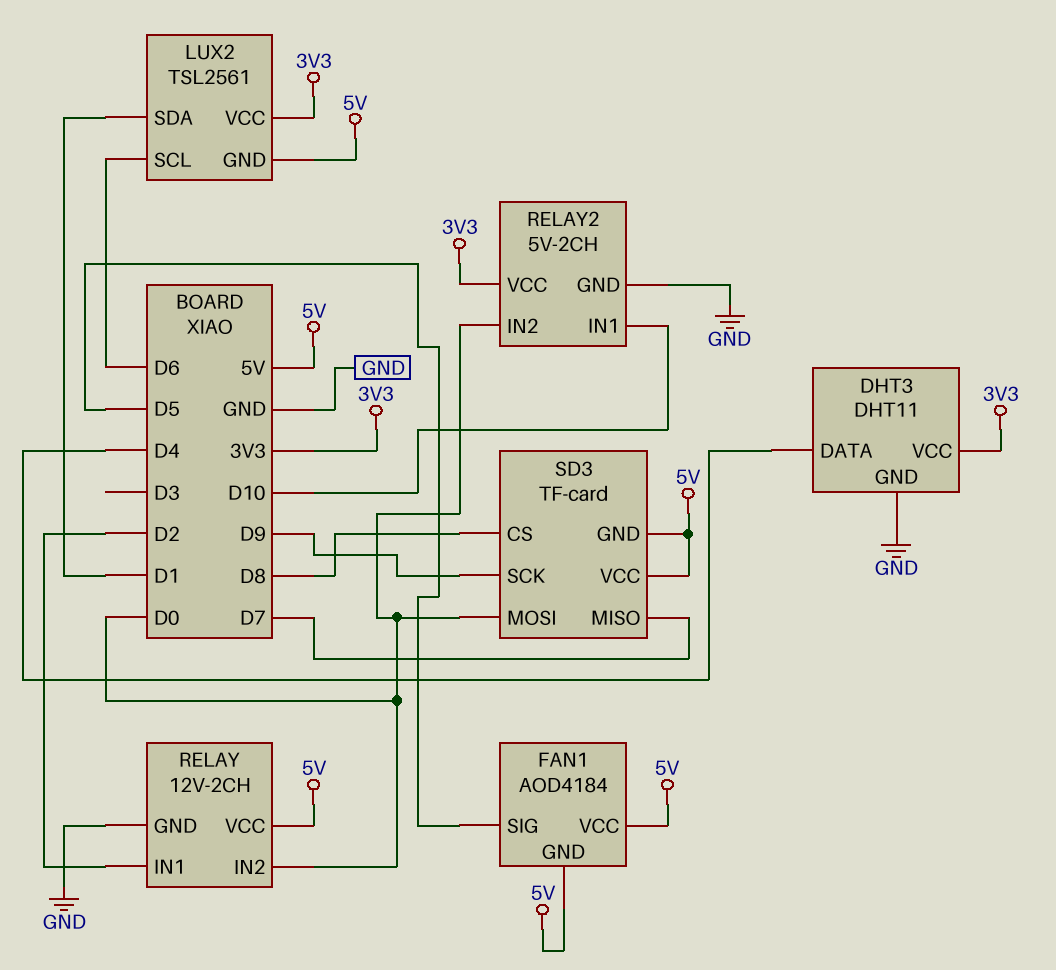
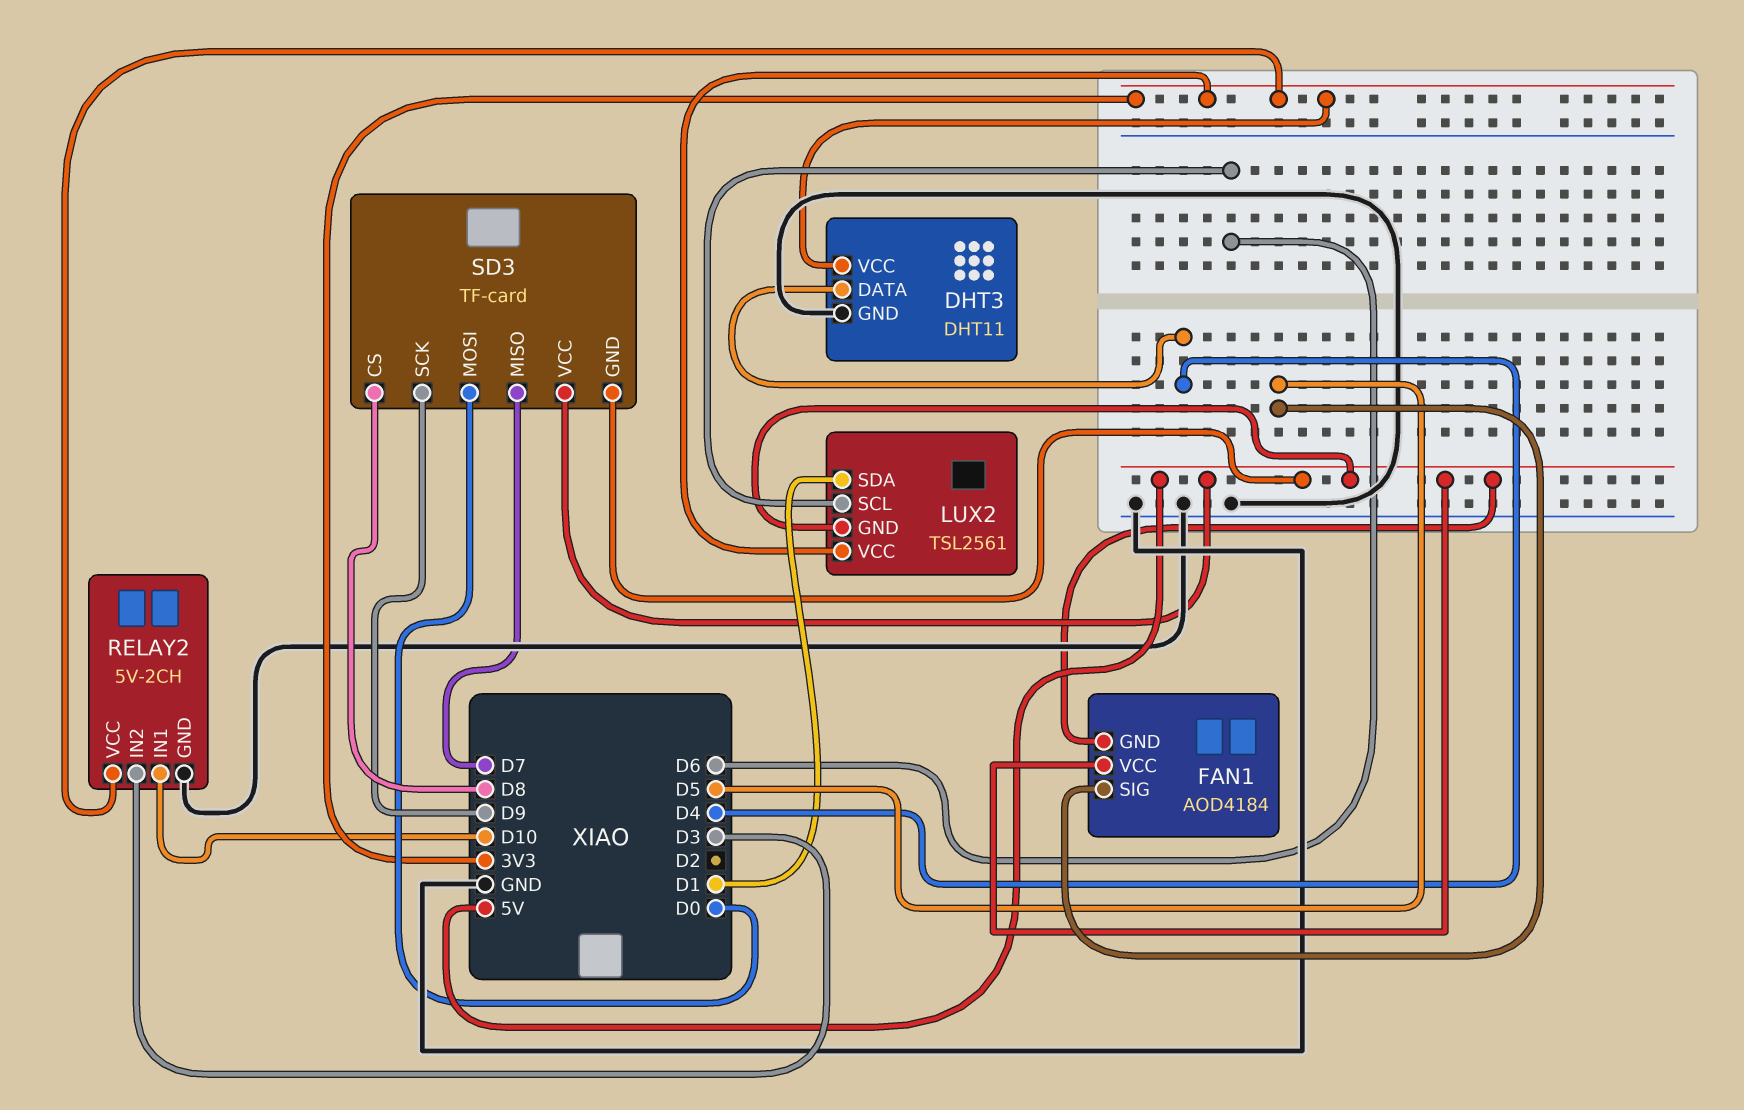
RELAY: 12V-2CH -> none
RELAY pin GND: GND -> none
RELAY pin IN1: D2 -> none
RELAY pin IN2: D0 -> none
RELAY pin VCC: 5V -> none
RELAY2 pin IN2: D0 -> D3

